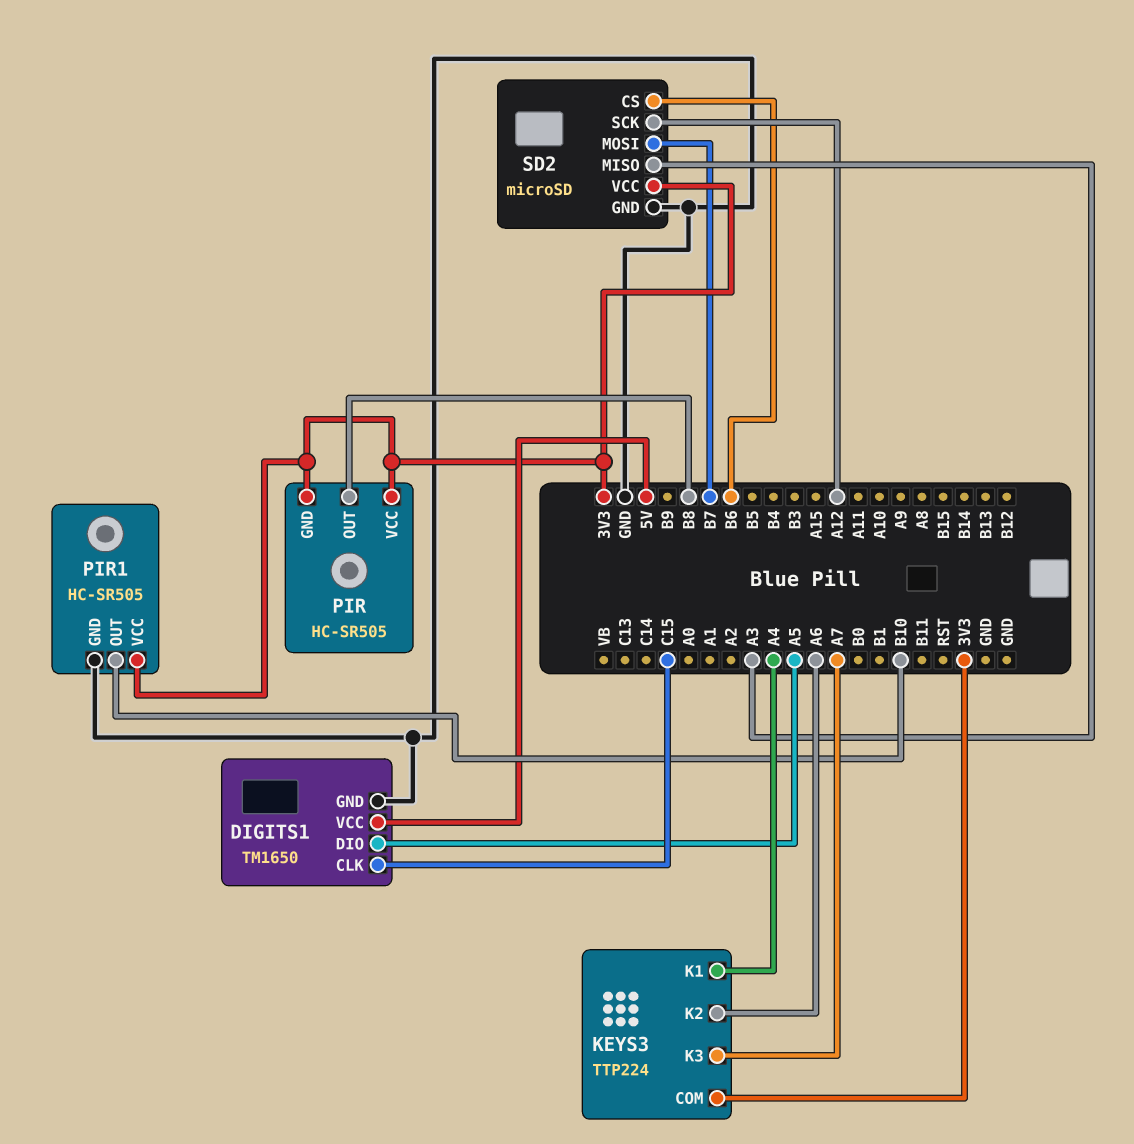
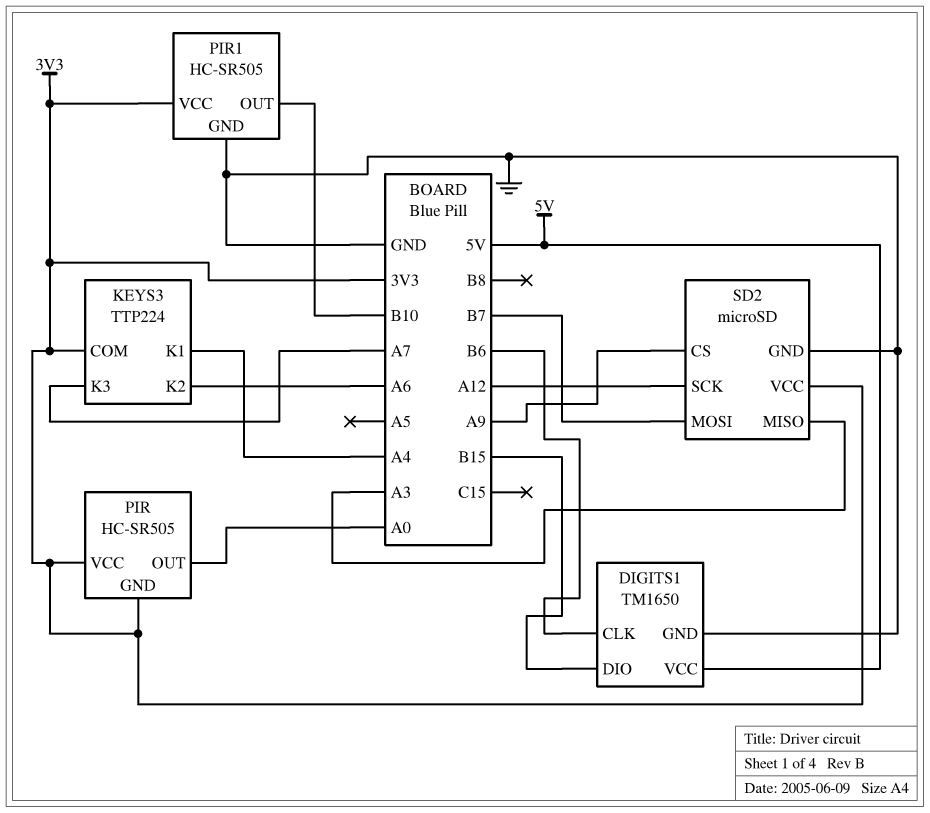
DIGITS1 pin CLK: C15 -> B6
DIGITS1 pin DIO: A5 -> B15
PIR pin OUT: B8 -> A0
SD2 pin CS: B6 -> A9

